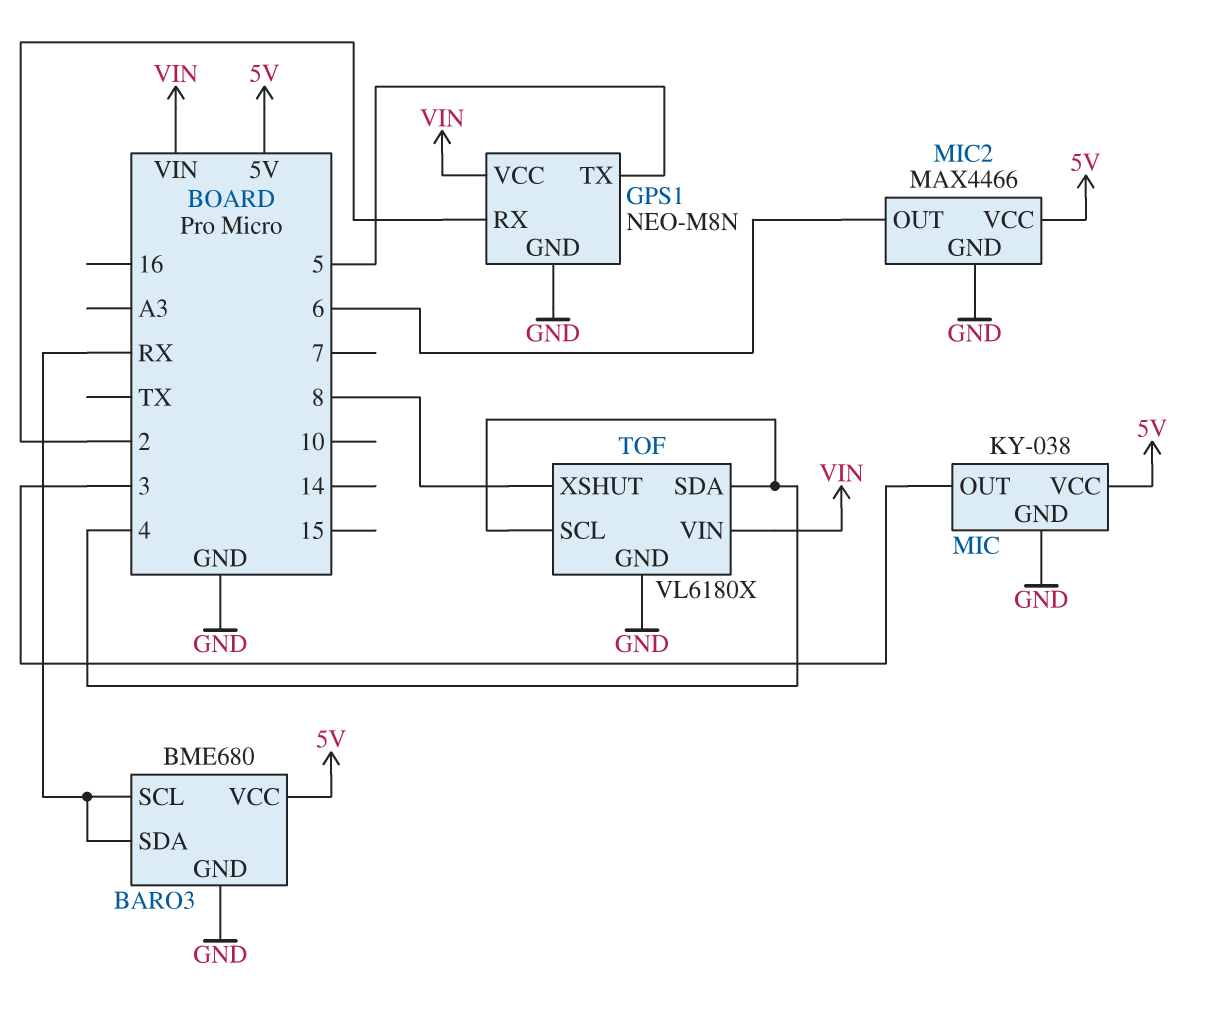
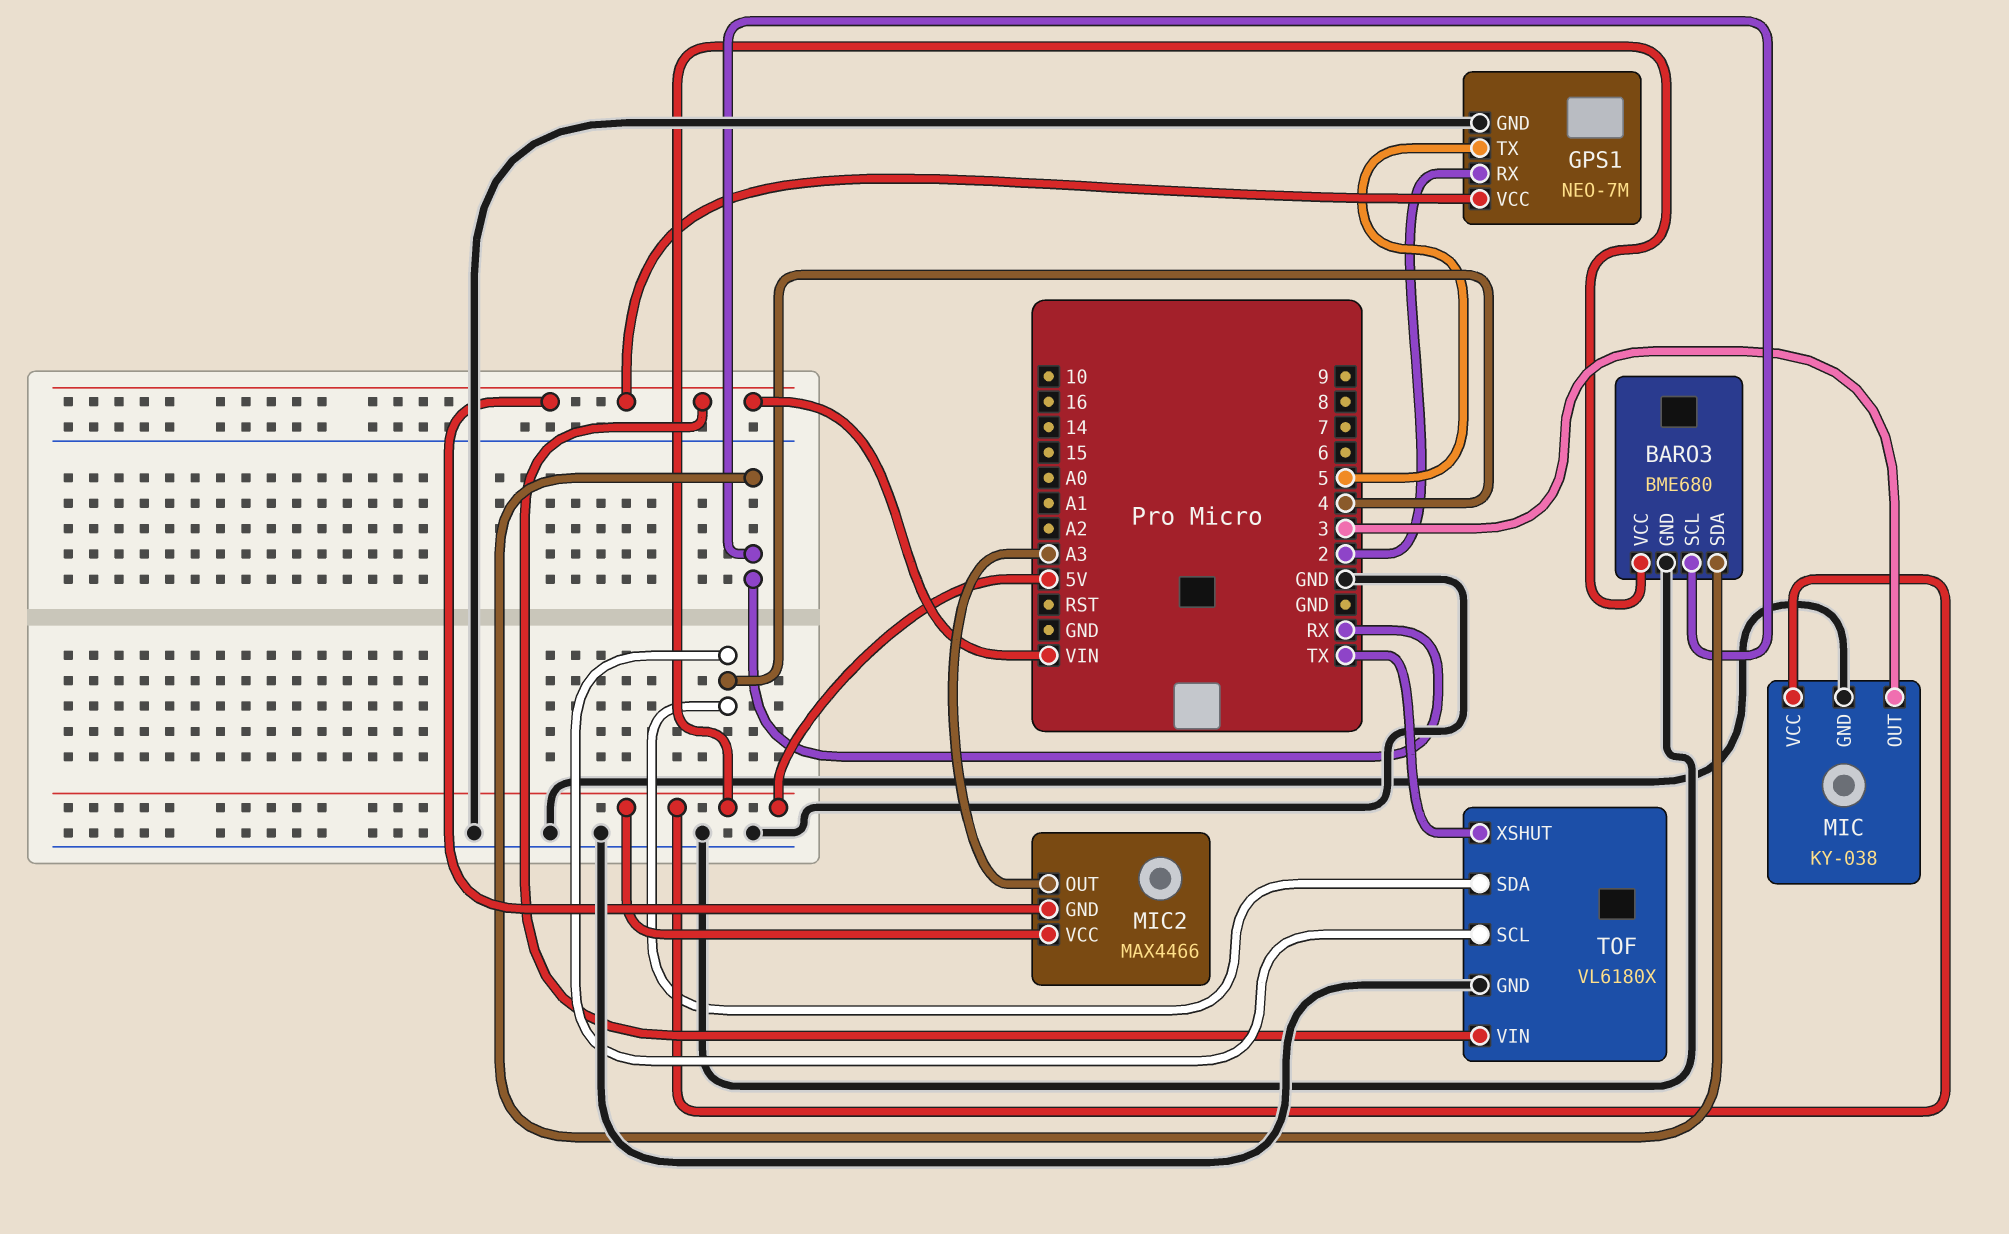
GPS1: NEO-M8N -> NEO-7M
MIC2 pin GND: GND -> VIN
MIC2 pin OUT: 6 -> A3
TOF pin XSHUT: 8 -> TX

